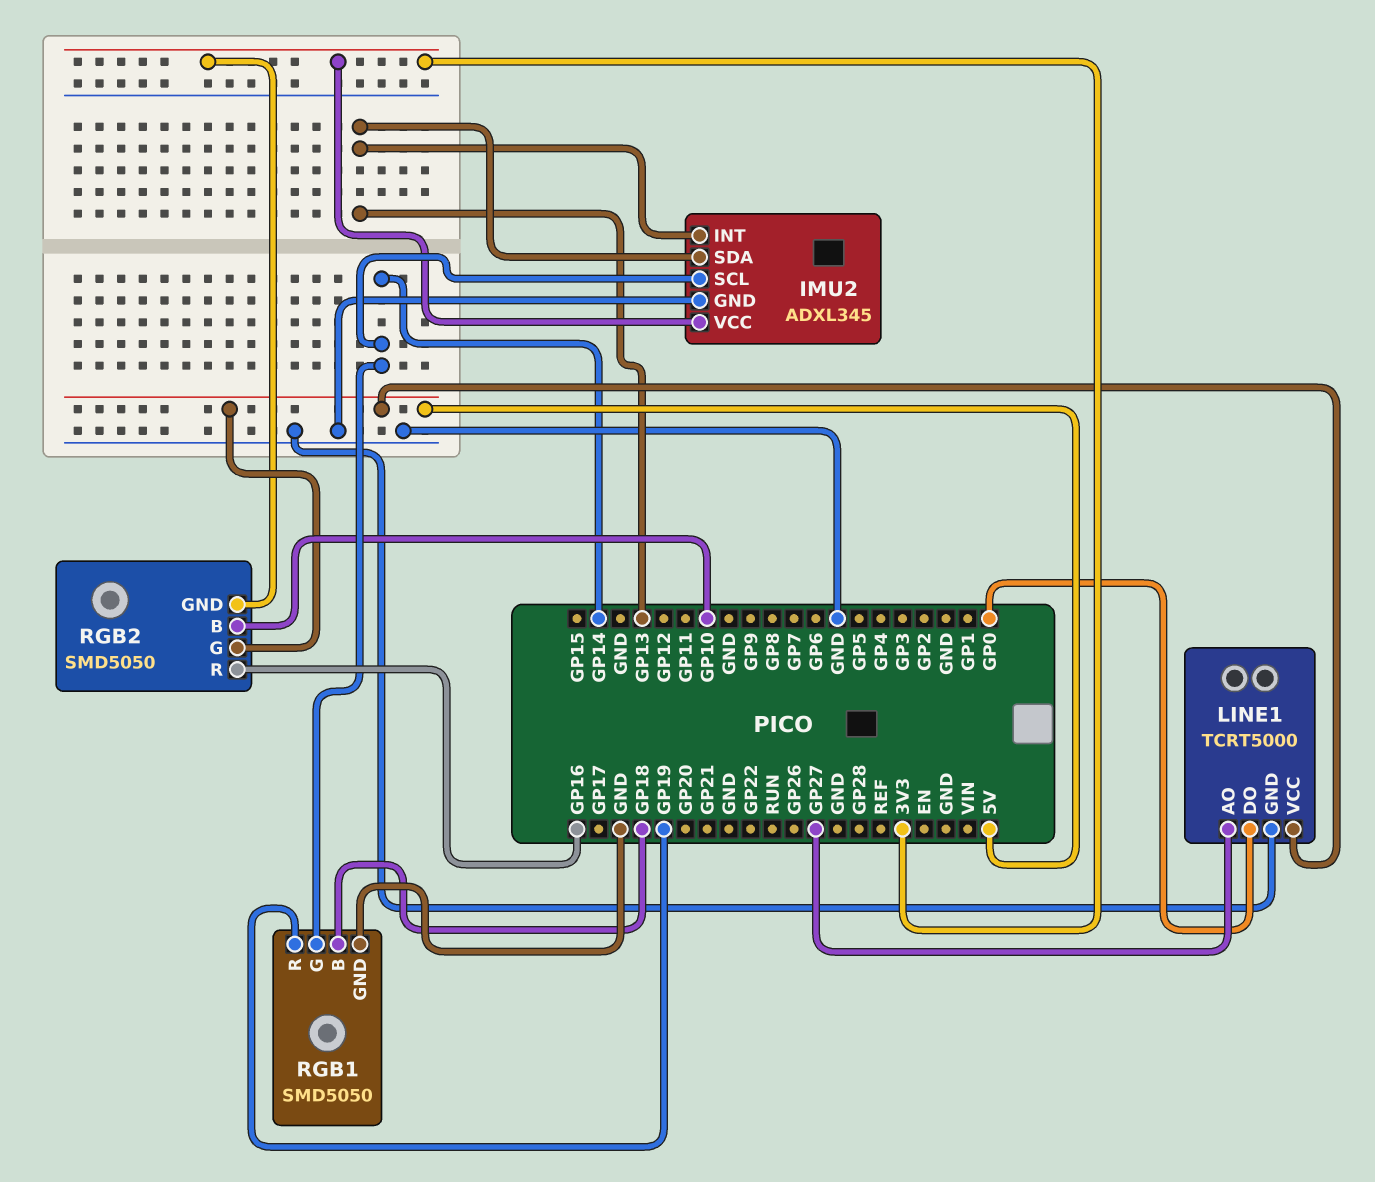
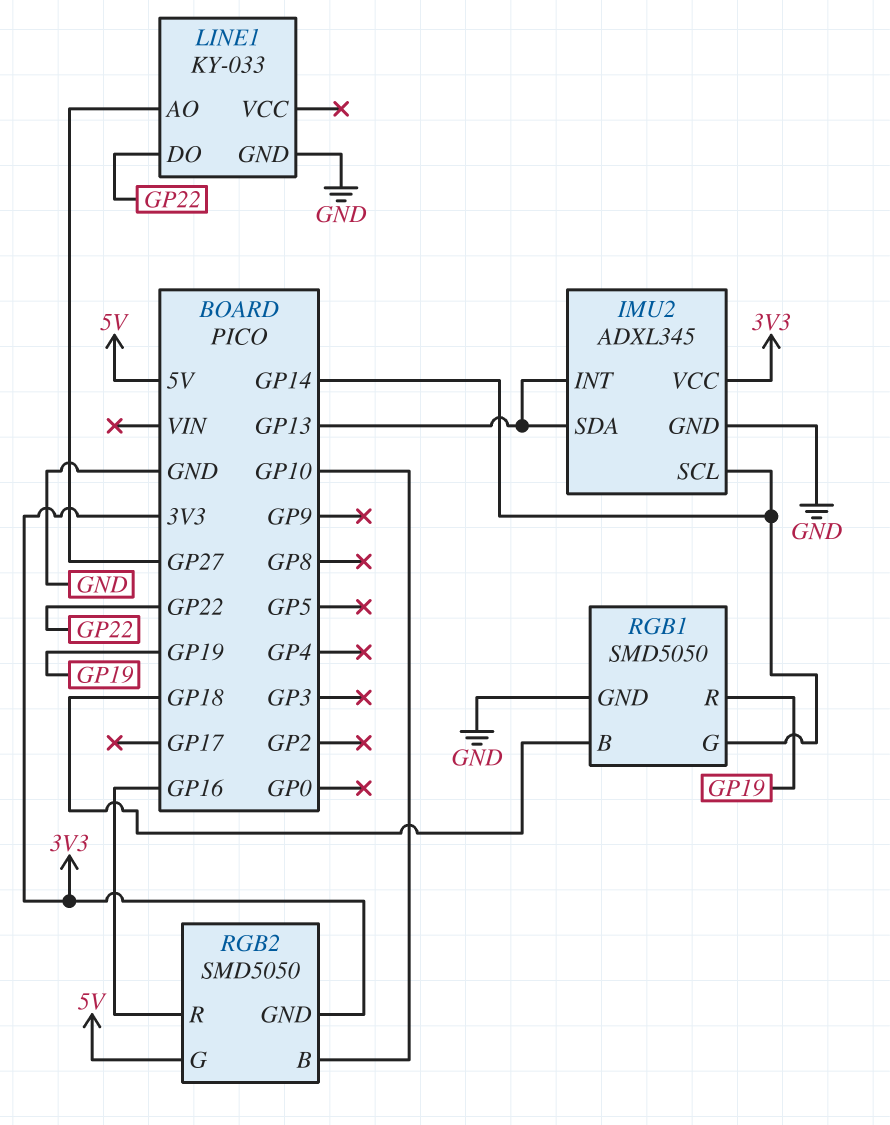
LINE1: TCRT5000 -> KY-033
LINE1 pin DO: GP0 -> GP22
LINE1 pin VCC: 5V -> none

